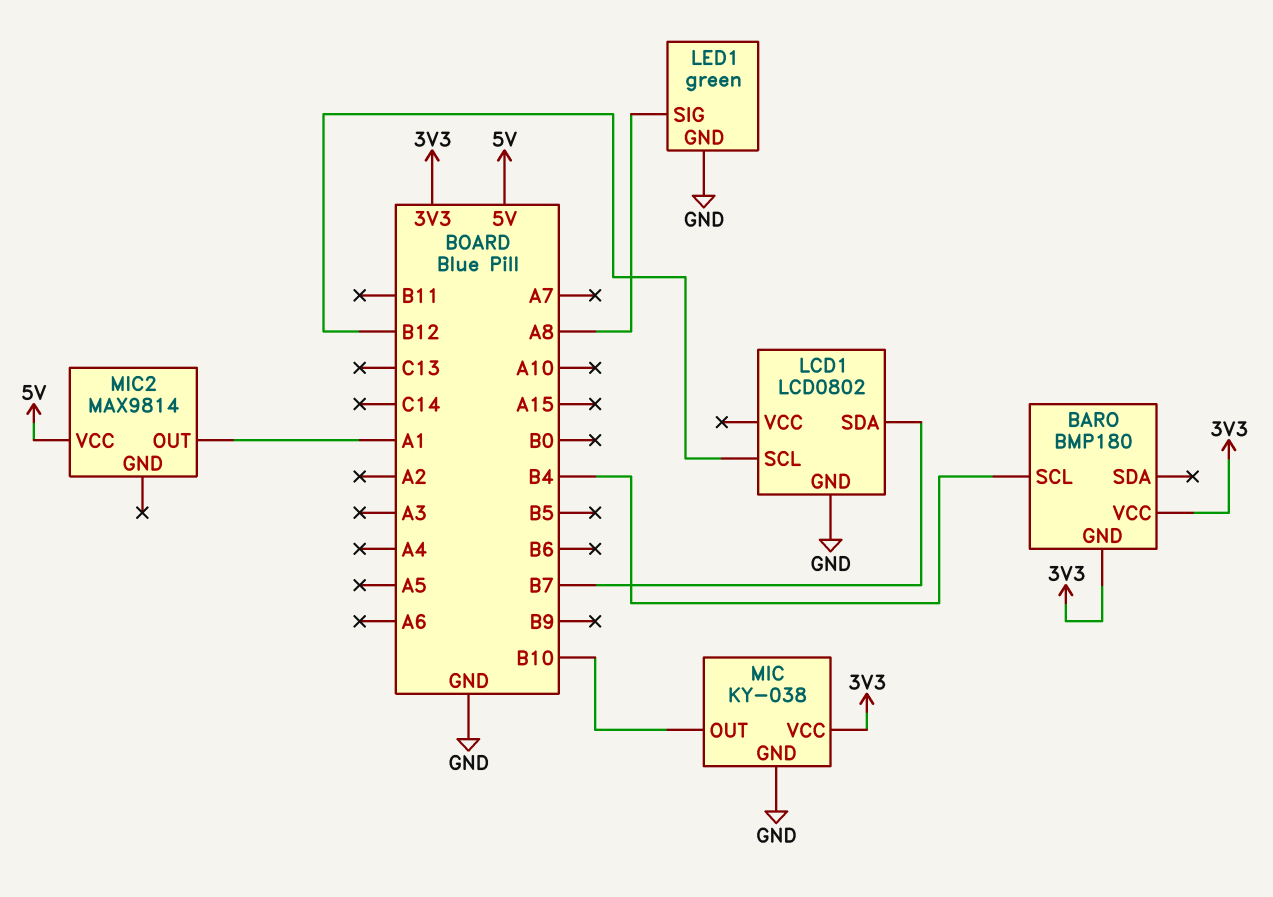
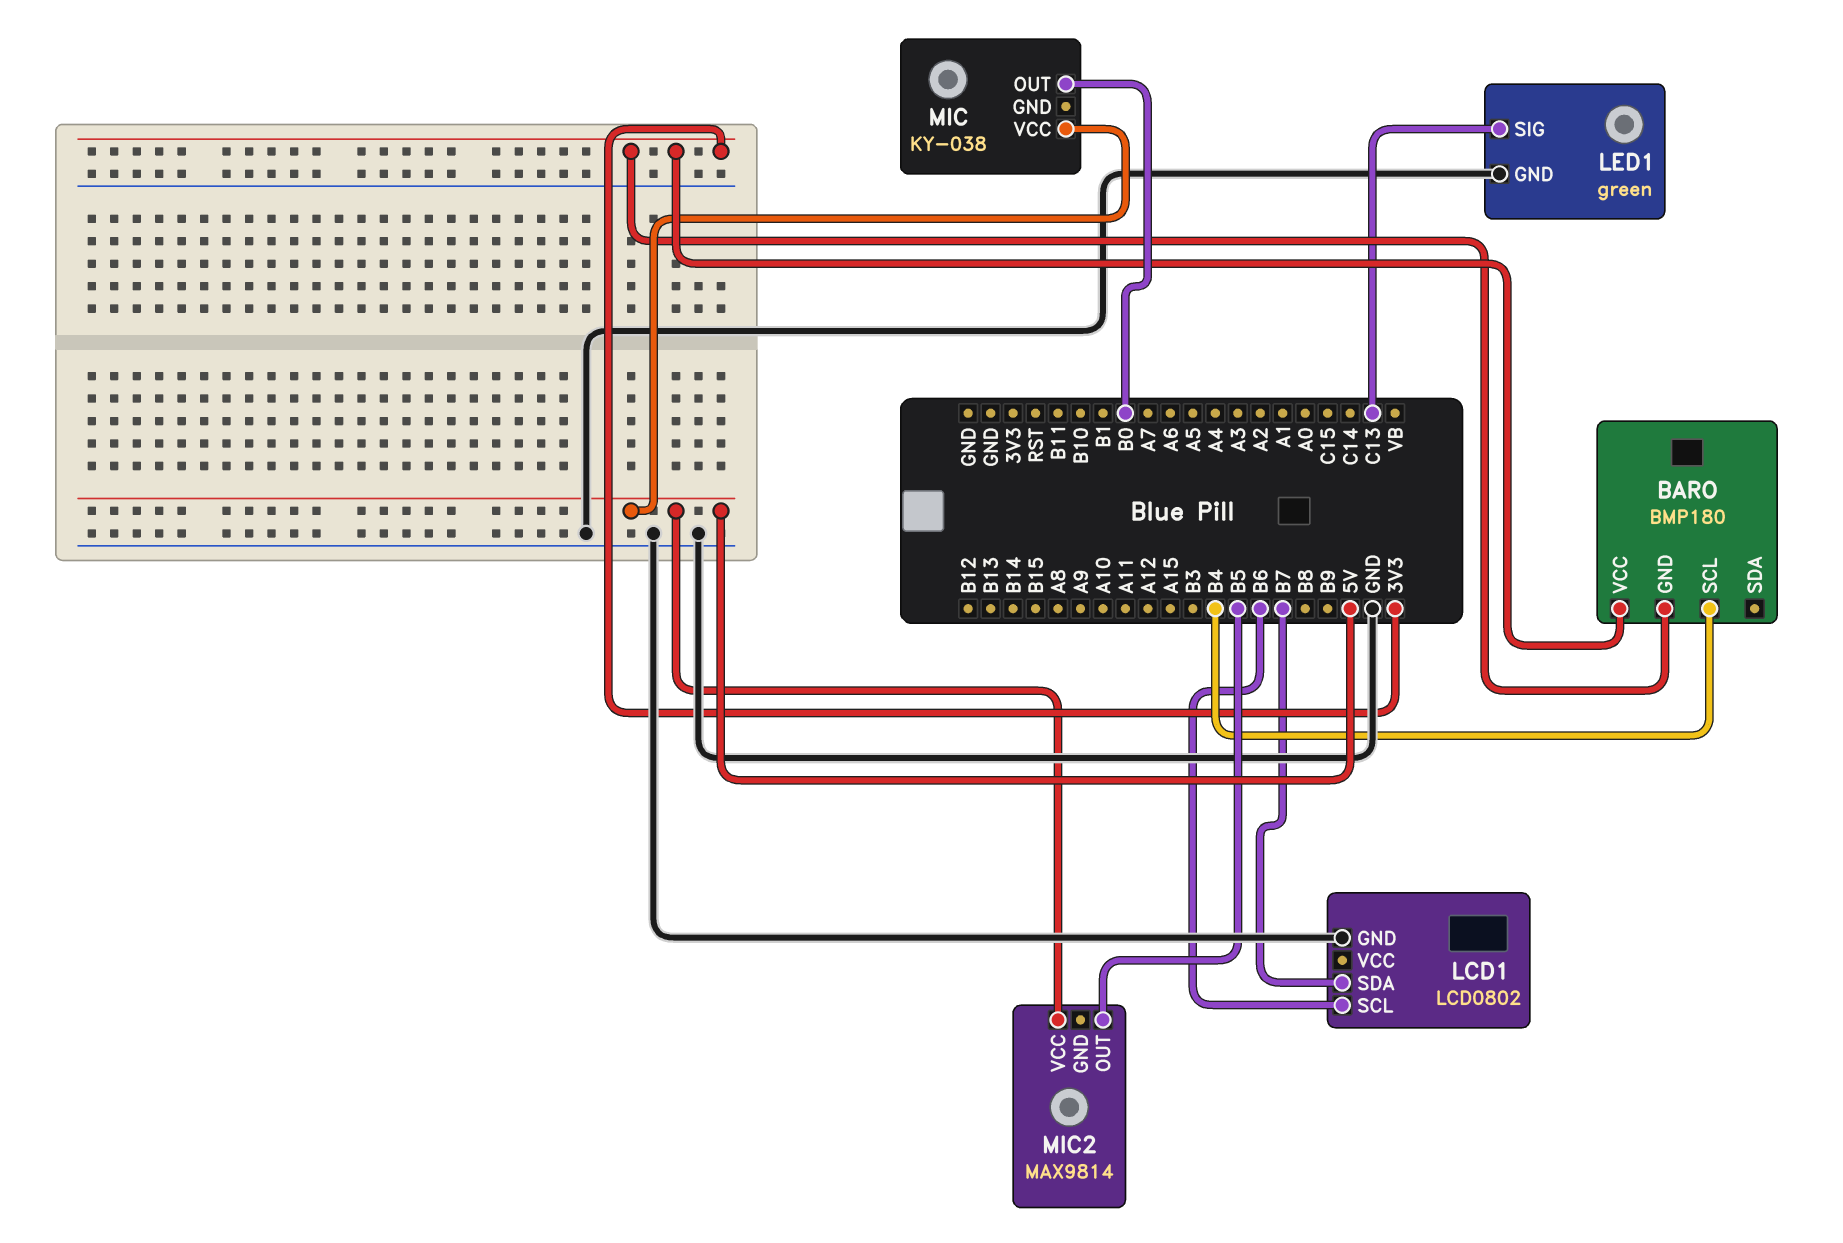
LCD1 pin SCL: B12 -> B6
LED1 pin SIG: A8 -> C13
MIC pin GND: GND -> none
MIC pin OUT: B10 -> B0
MIC pin VCC: 3V3 -> 5V
MIC2 pin OUT: A1 -> B5

